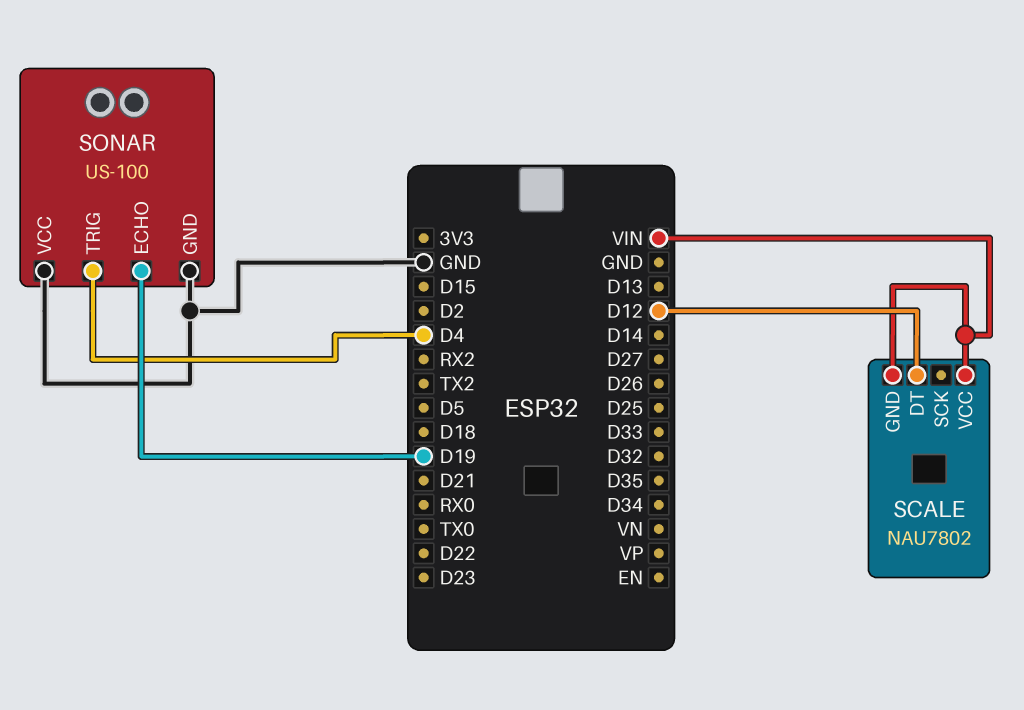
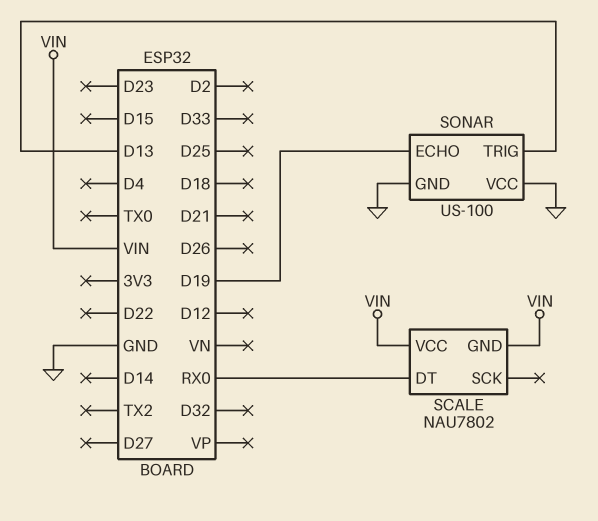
SCALE pin DT: D12 -> RX0
SONAR pin TRIG: D4 -> D13

